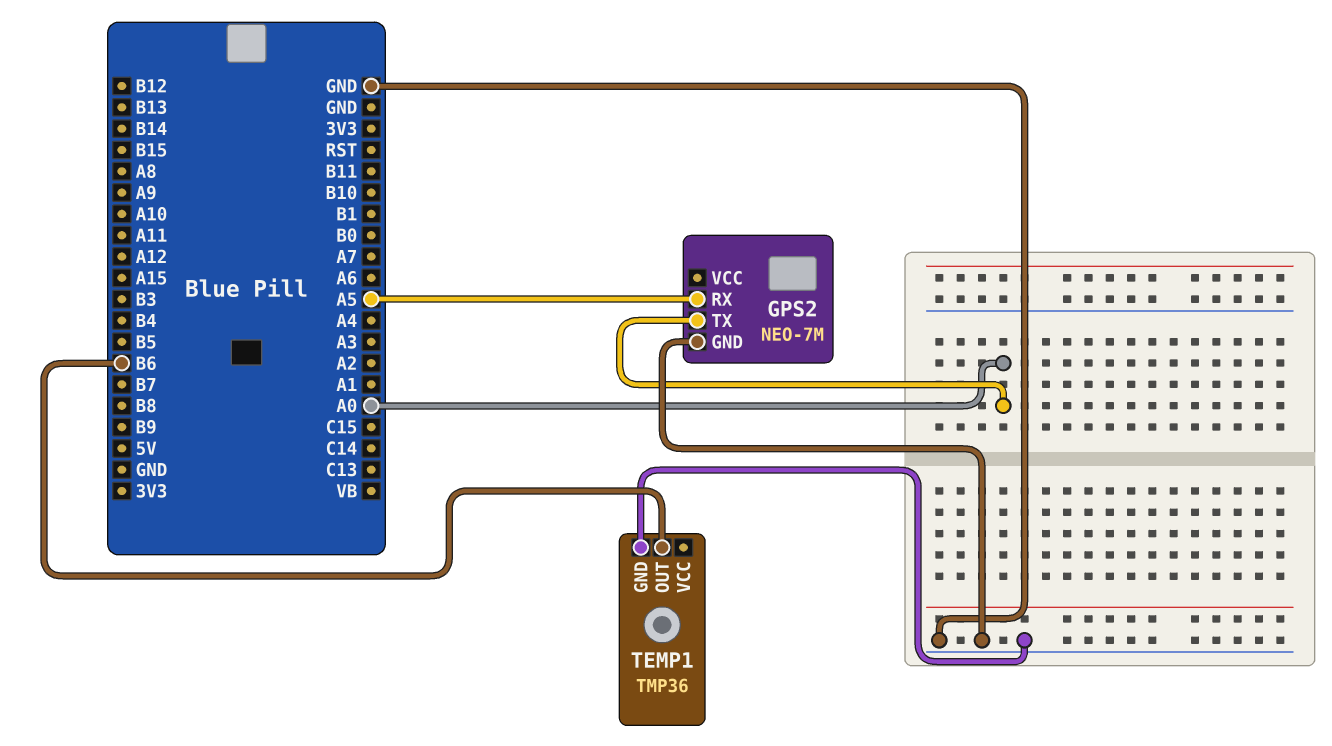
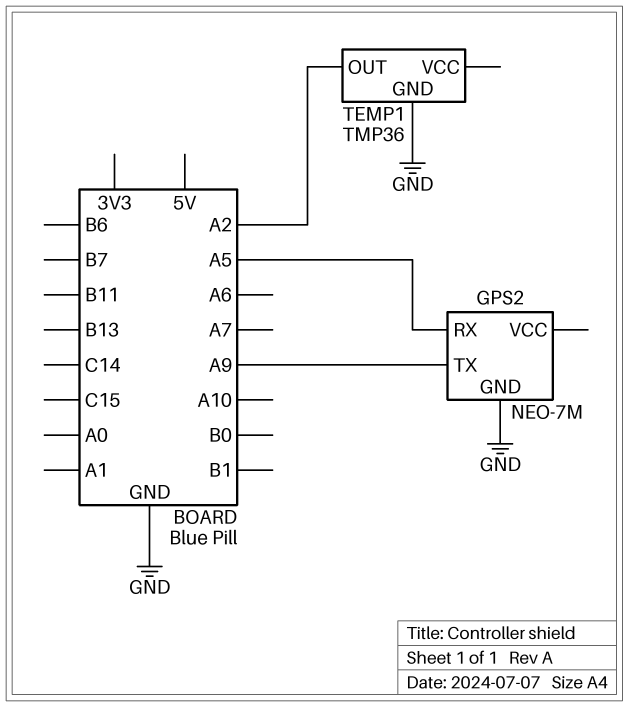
GPS2 pin TX: A0 -> A9
TEMP1 pin OUT: B6 -> A2

